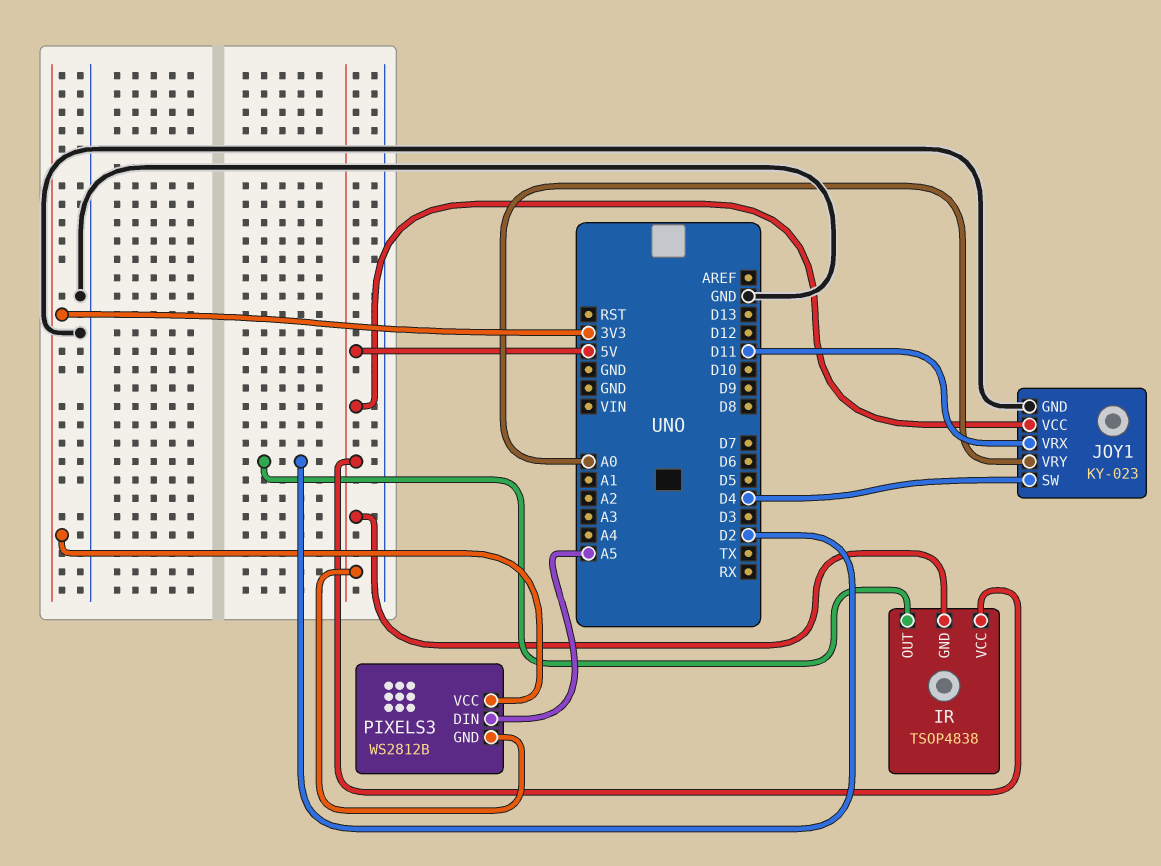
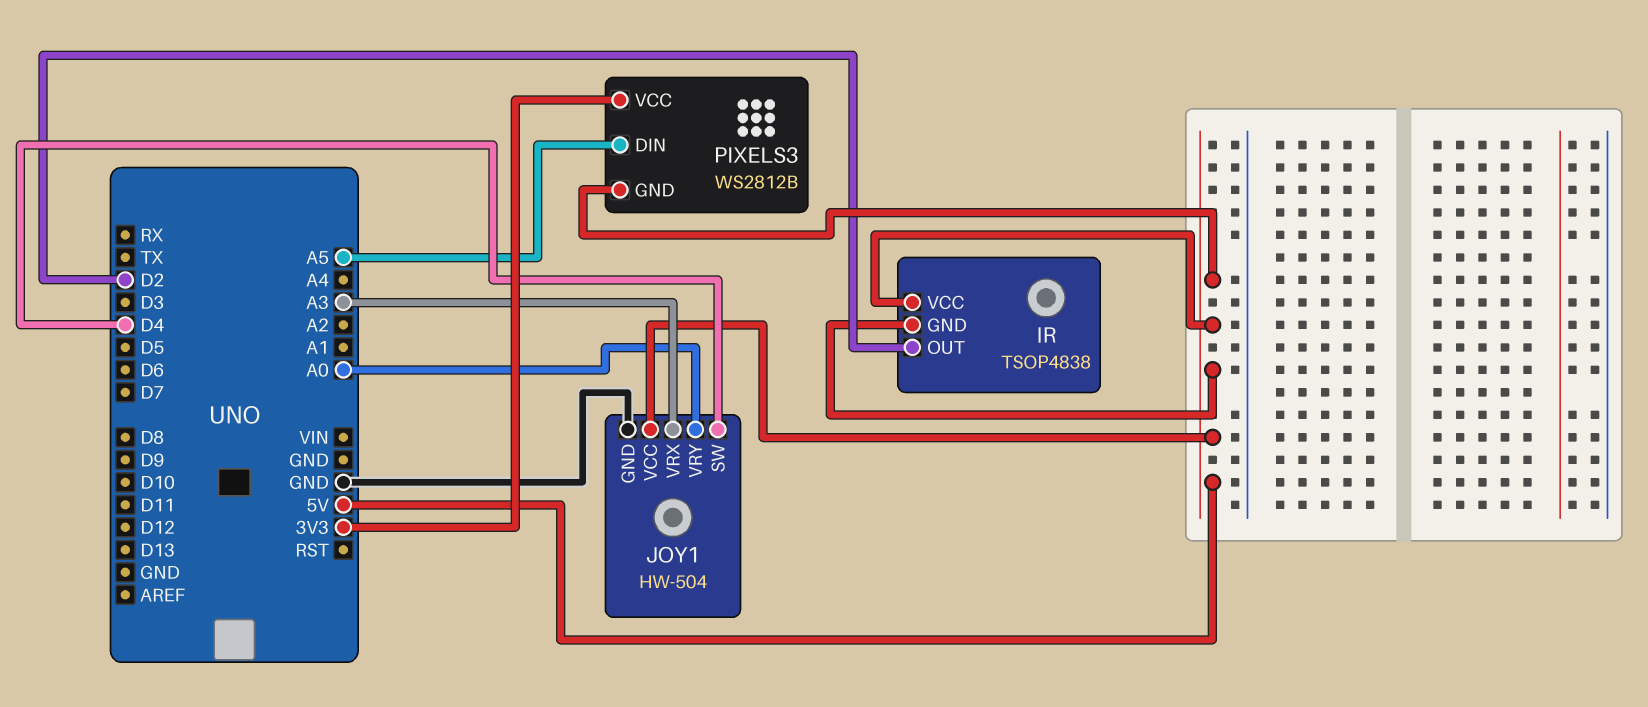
JOY1: KY-023 -> HW-504
JOY1 pin VRX: D11 -> A3

